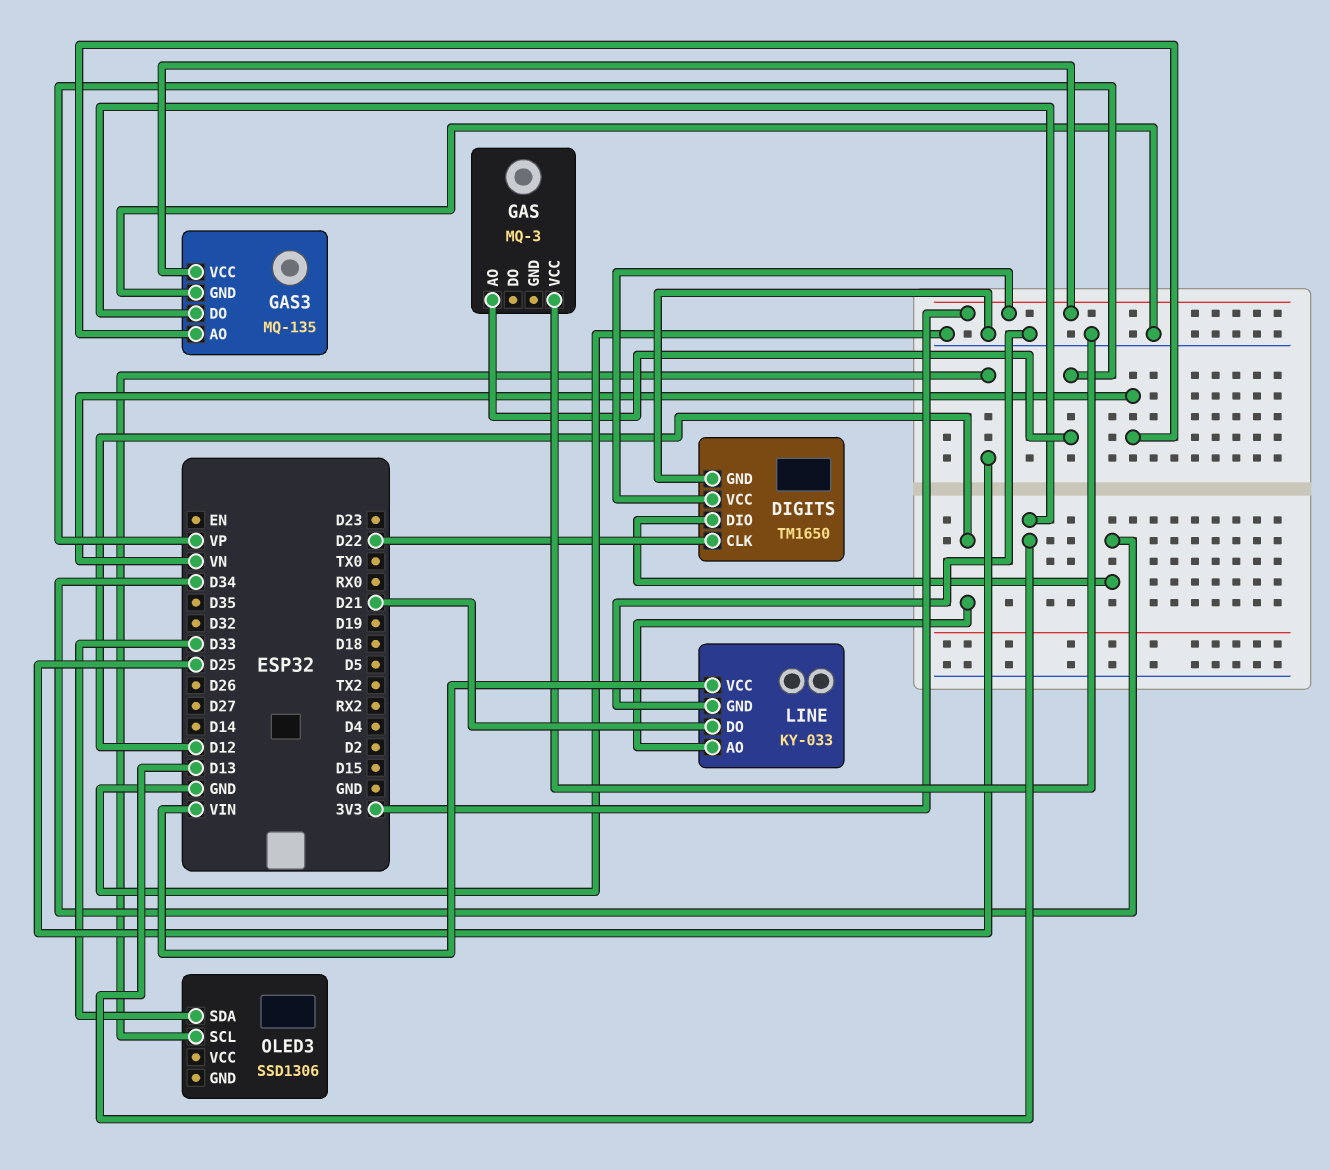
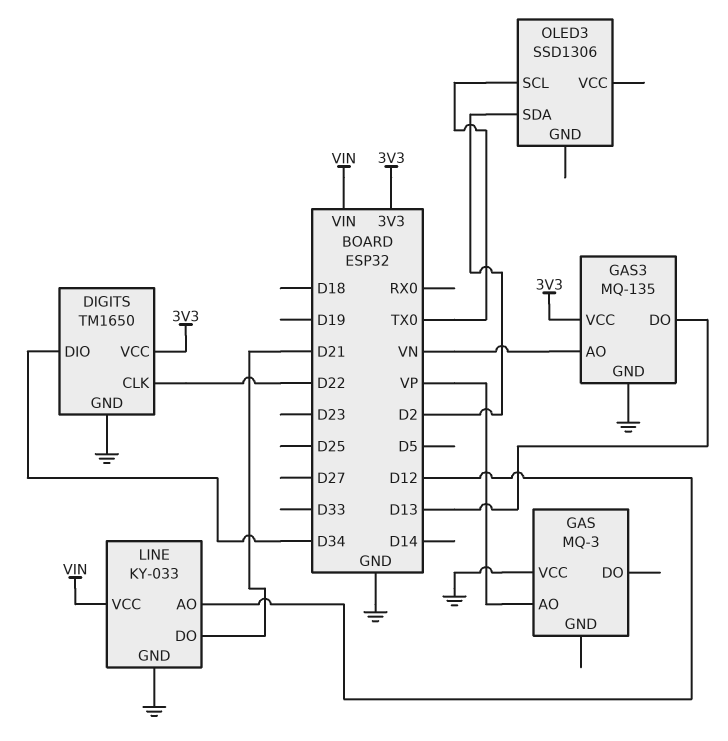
OLED3 pin SCL: D25 -> TX0
OLED3 pin SDA: D33 -> D2

